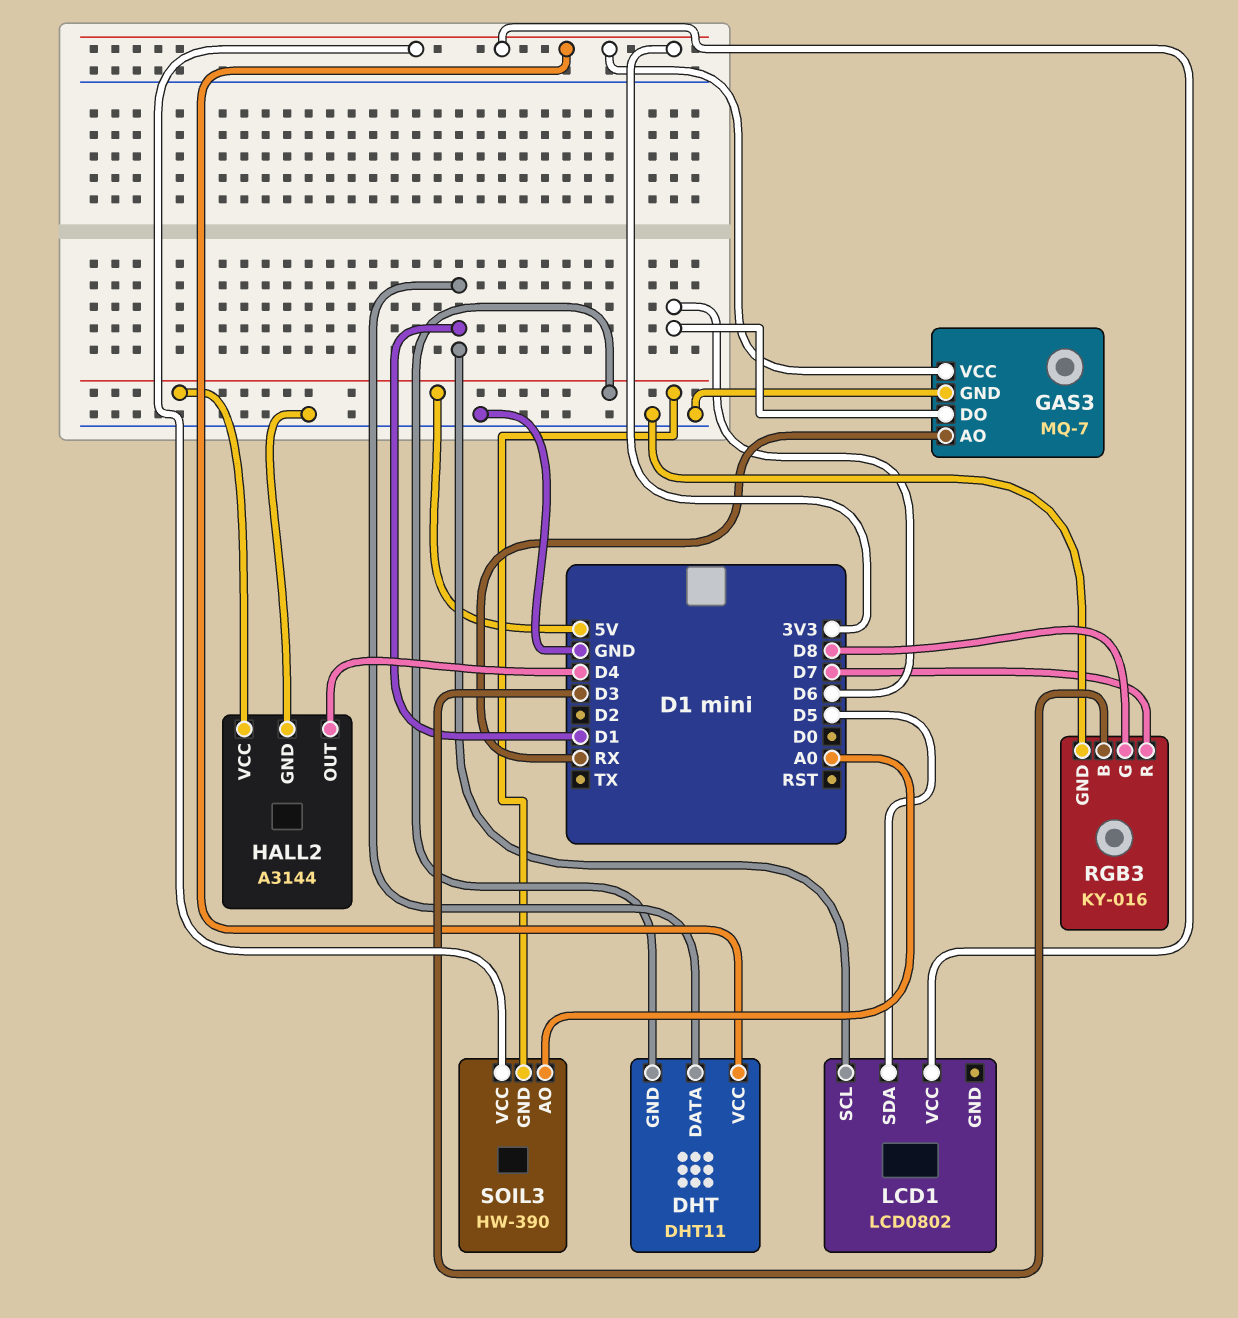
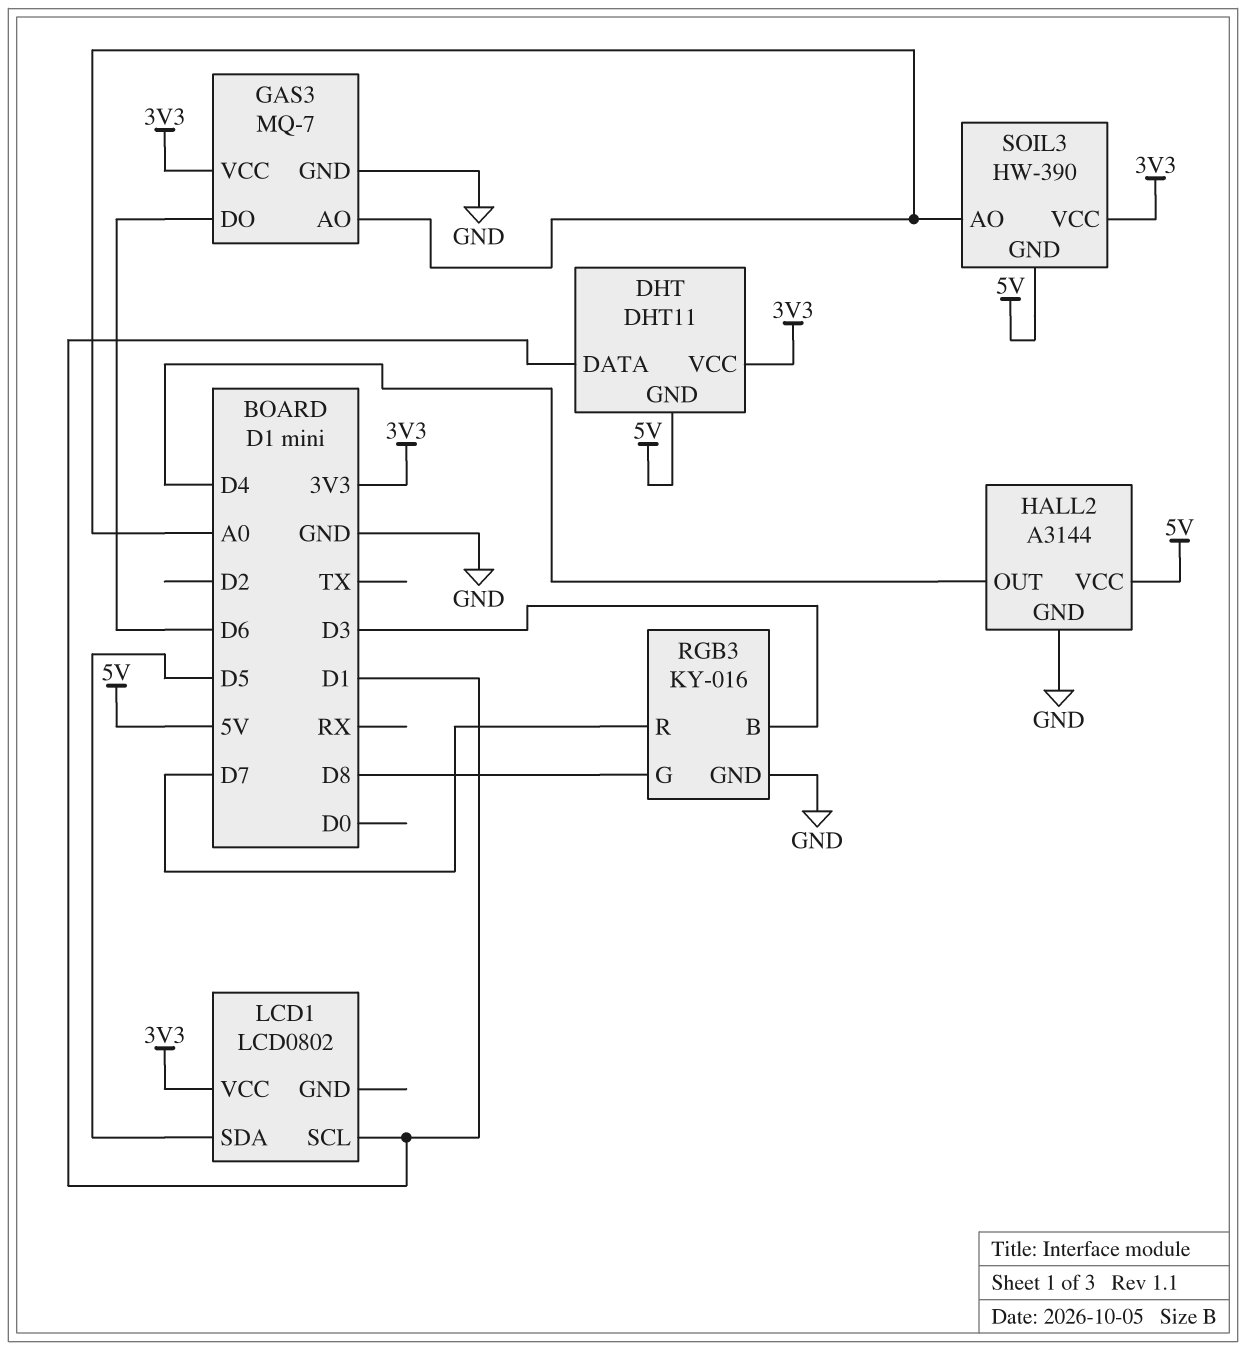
GAS3 pin AO: RX -> A0

